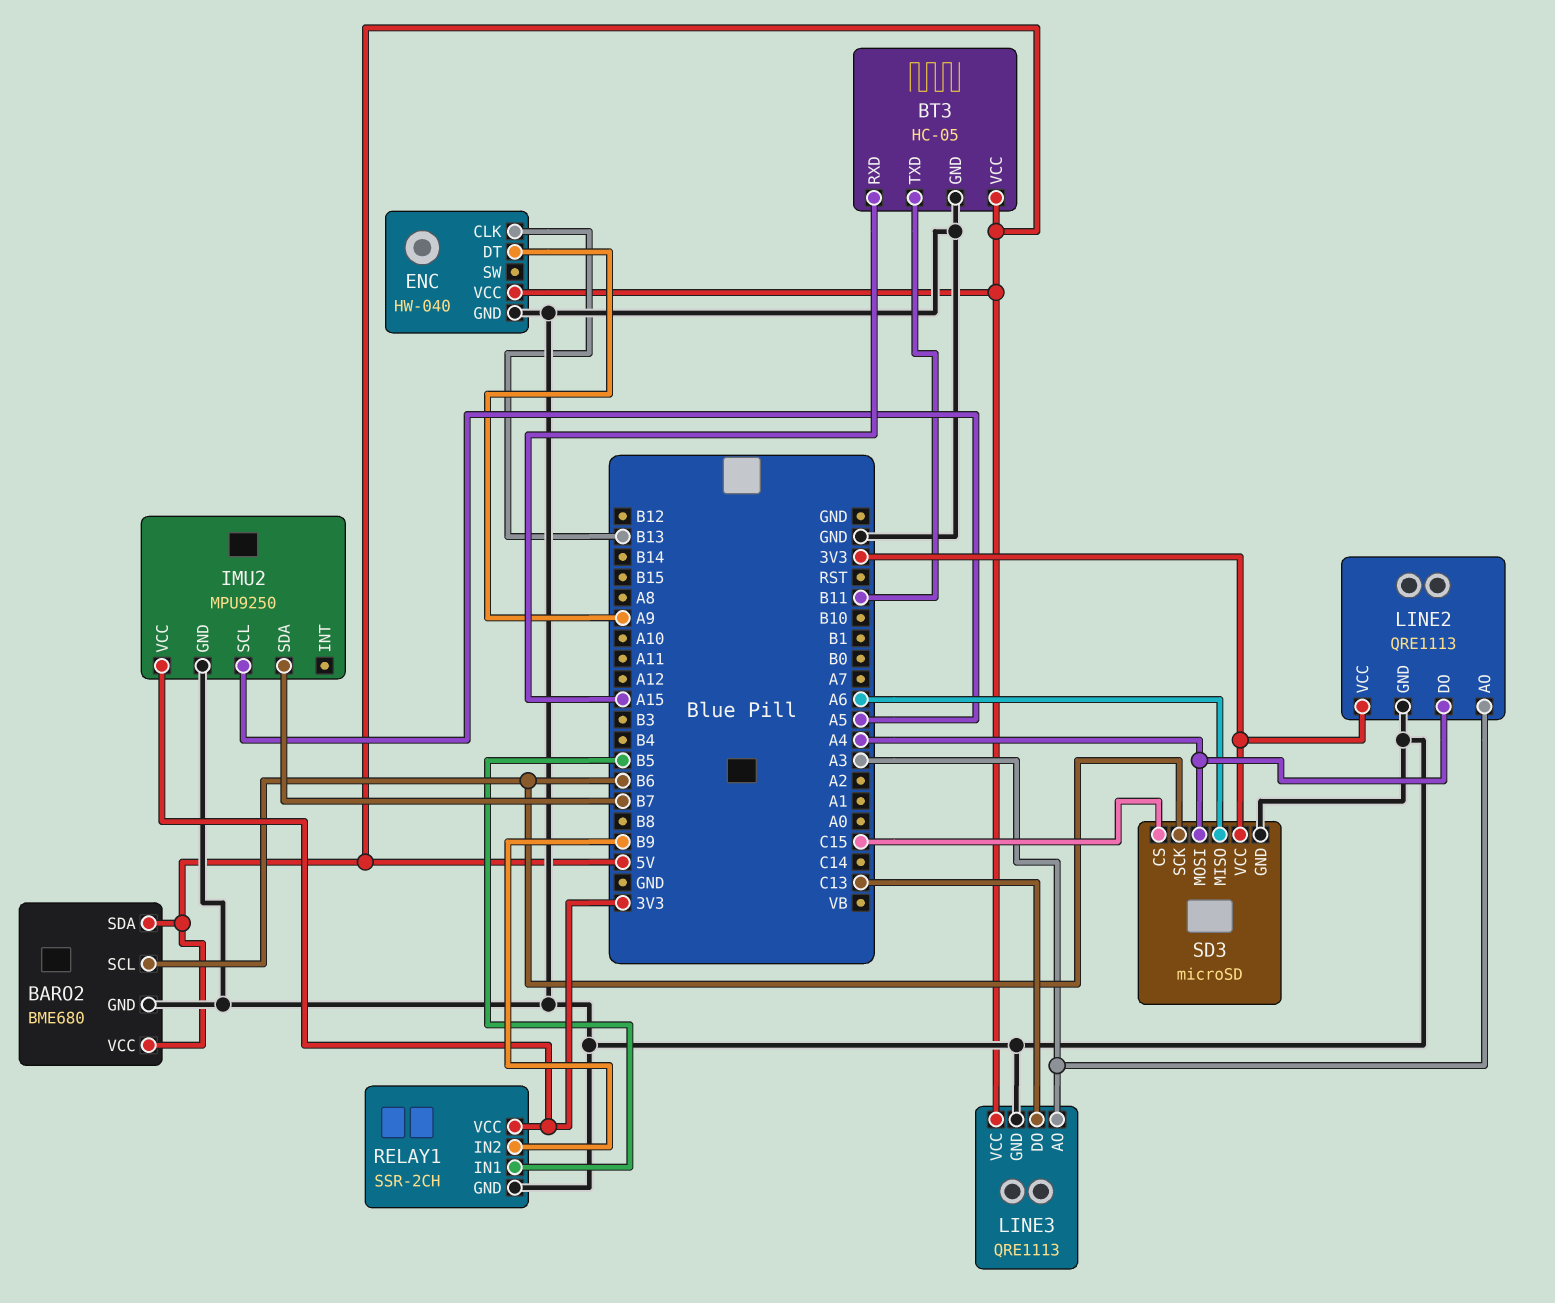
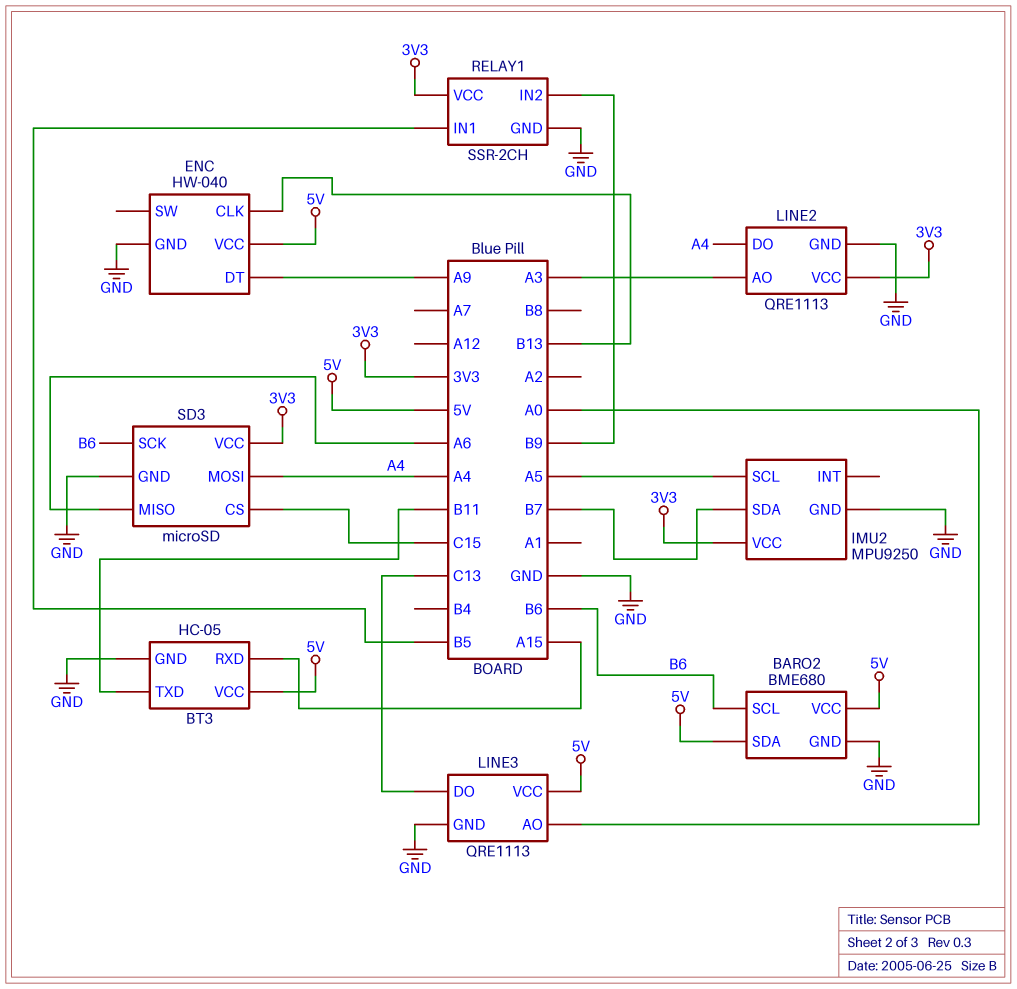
LINE3 pin AO: A3 -> A0

